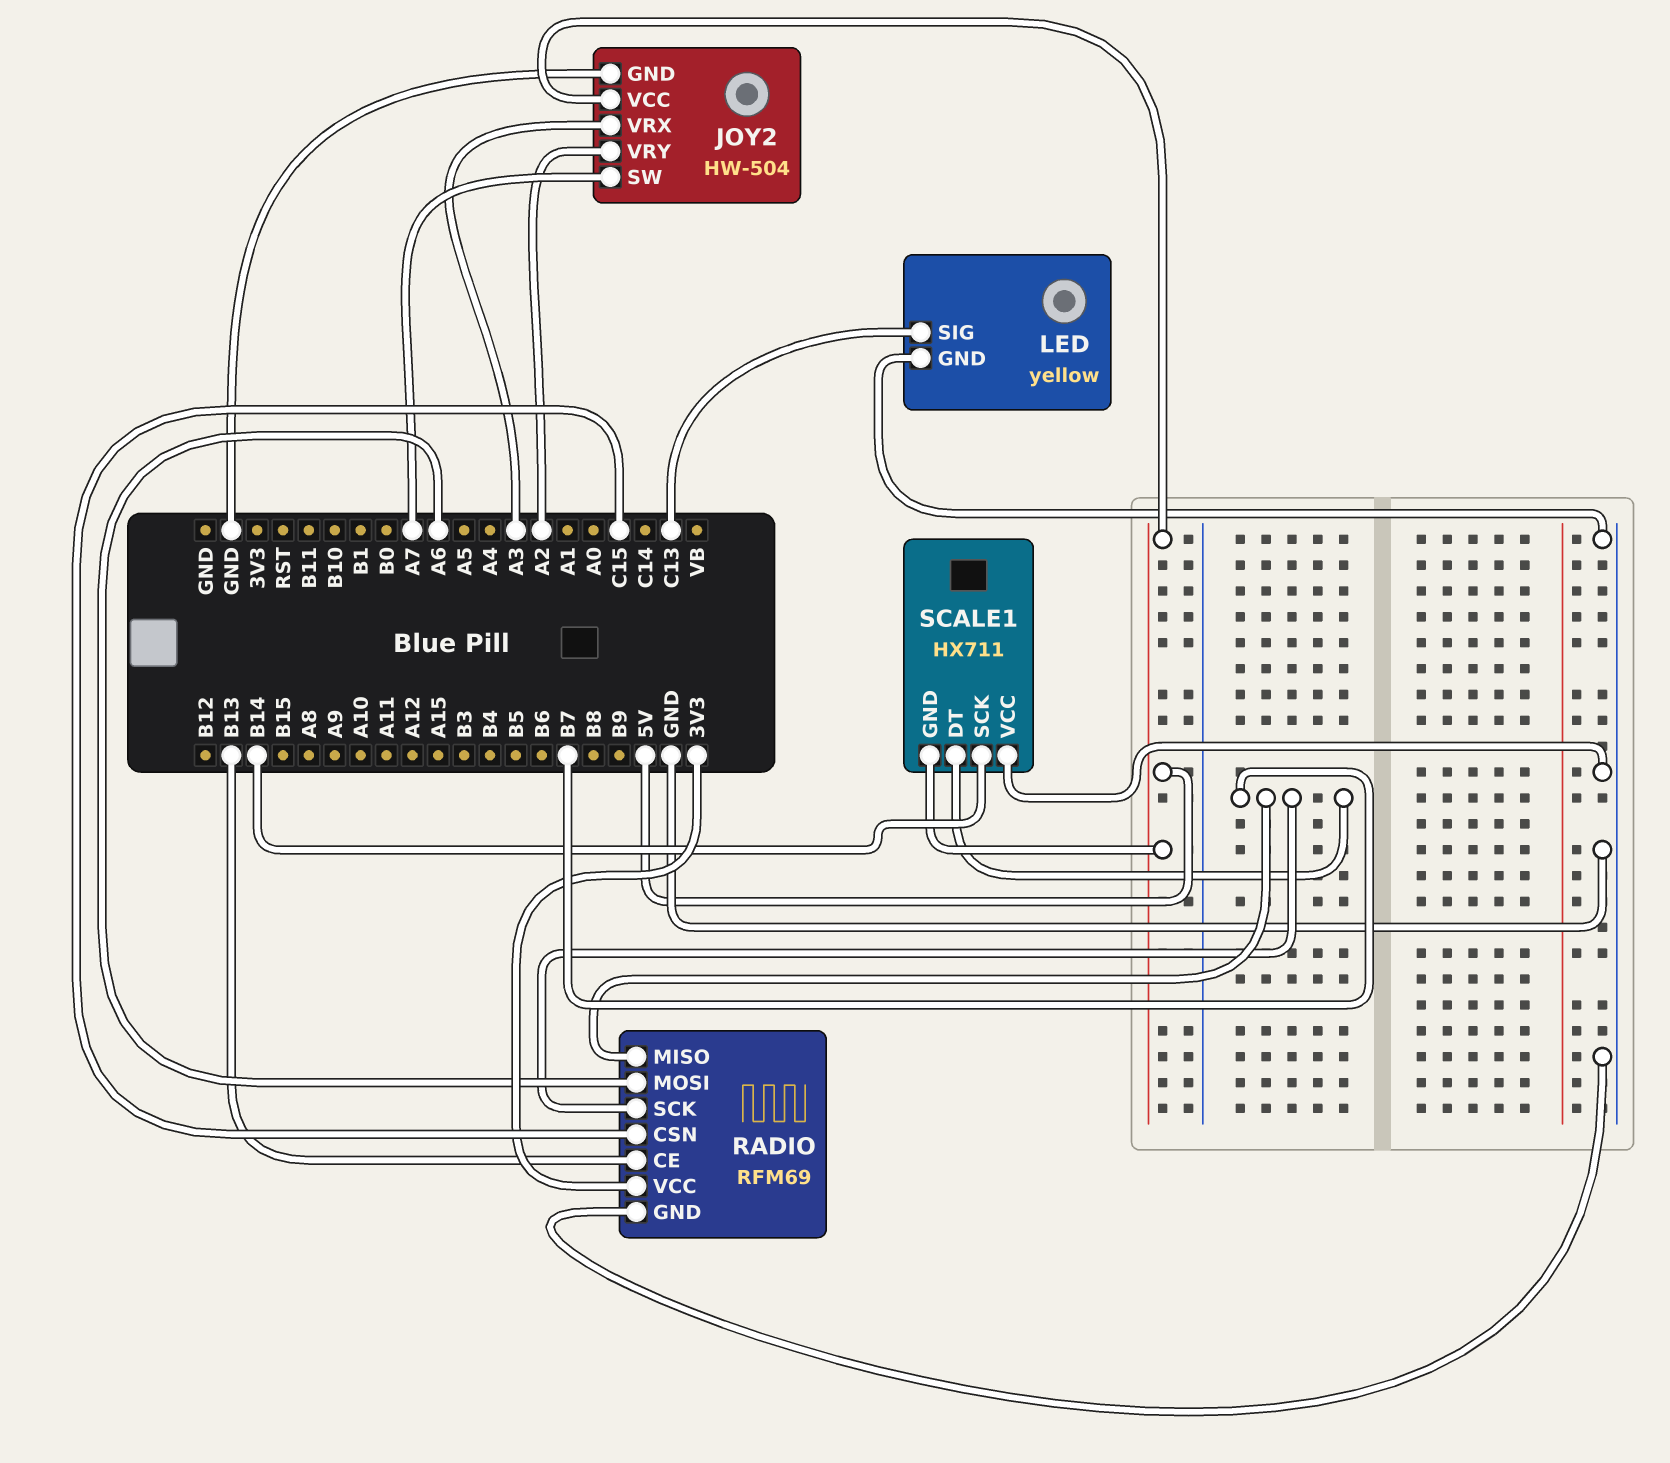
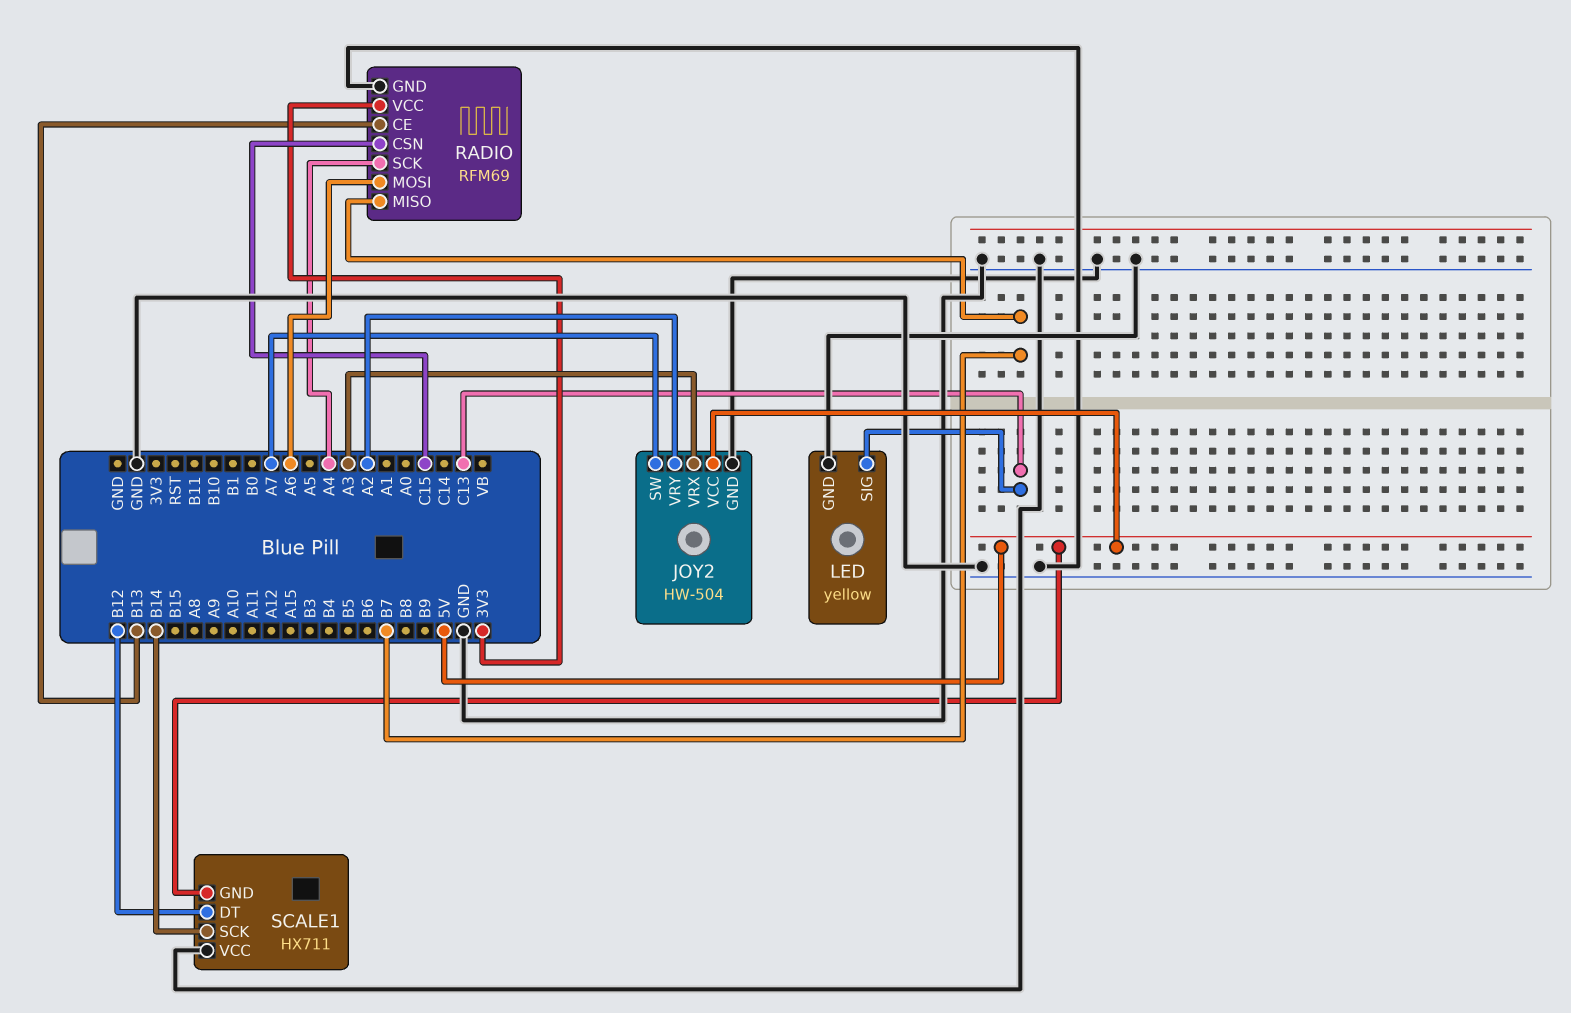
RADIO pin SCK: B7 -> A4
SCALE1 pin DT: B7 -> B12

